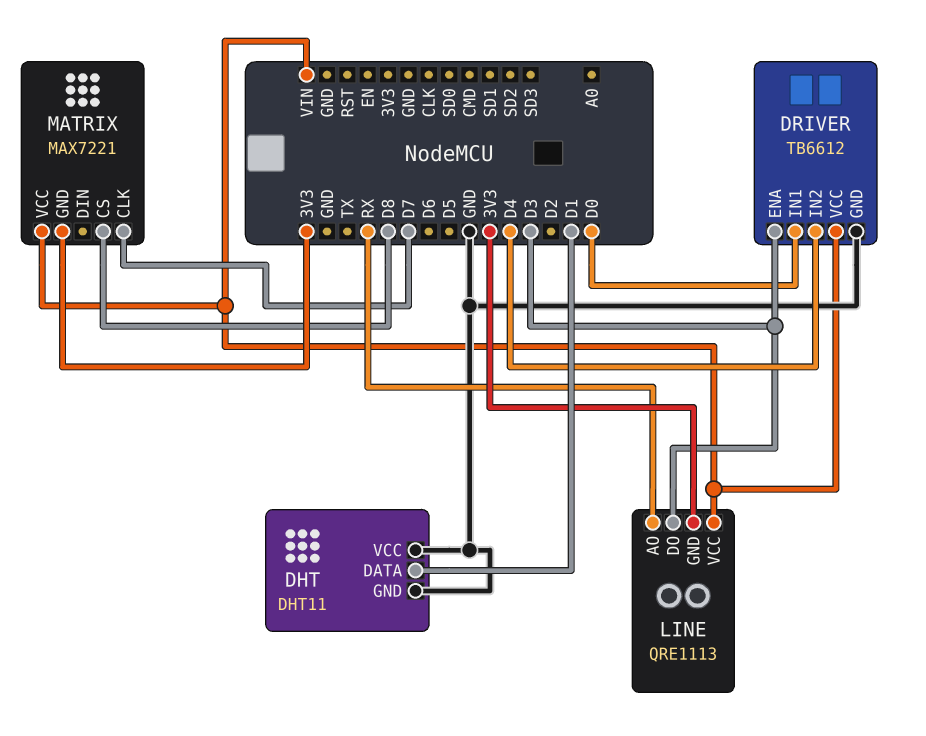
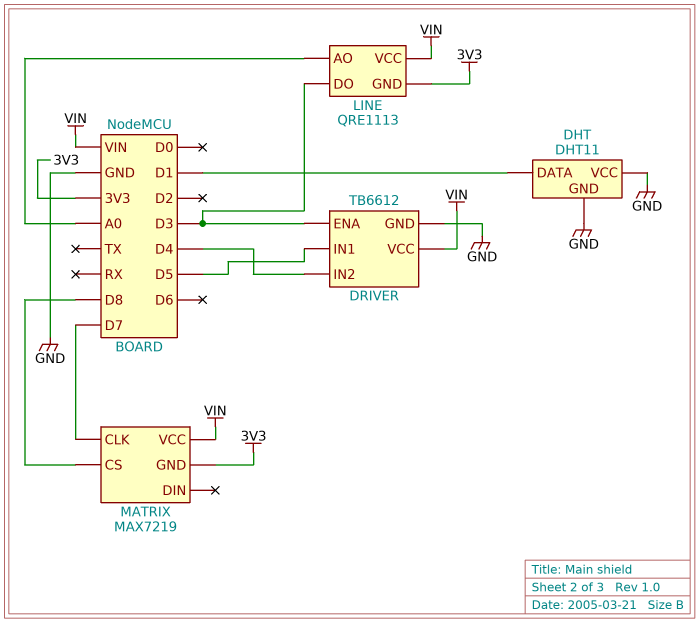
DRIVER pin IN1: D0 -> D5
LINE pin AO: RX -> A0
MATRIX: MAX7221 -> MAX7219

